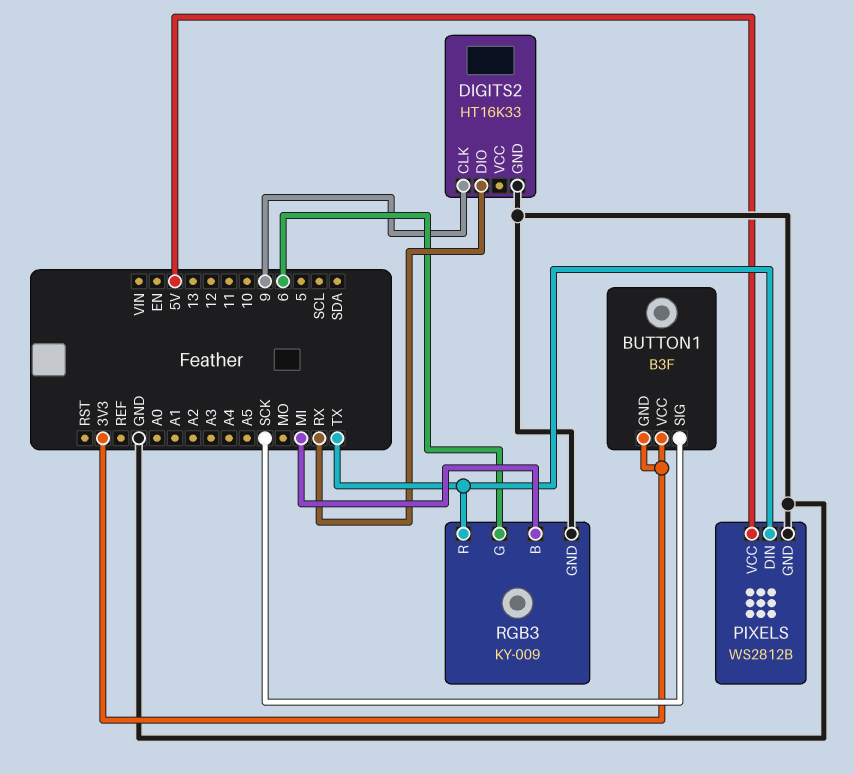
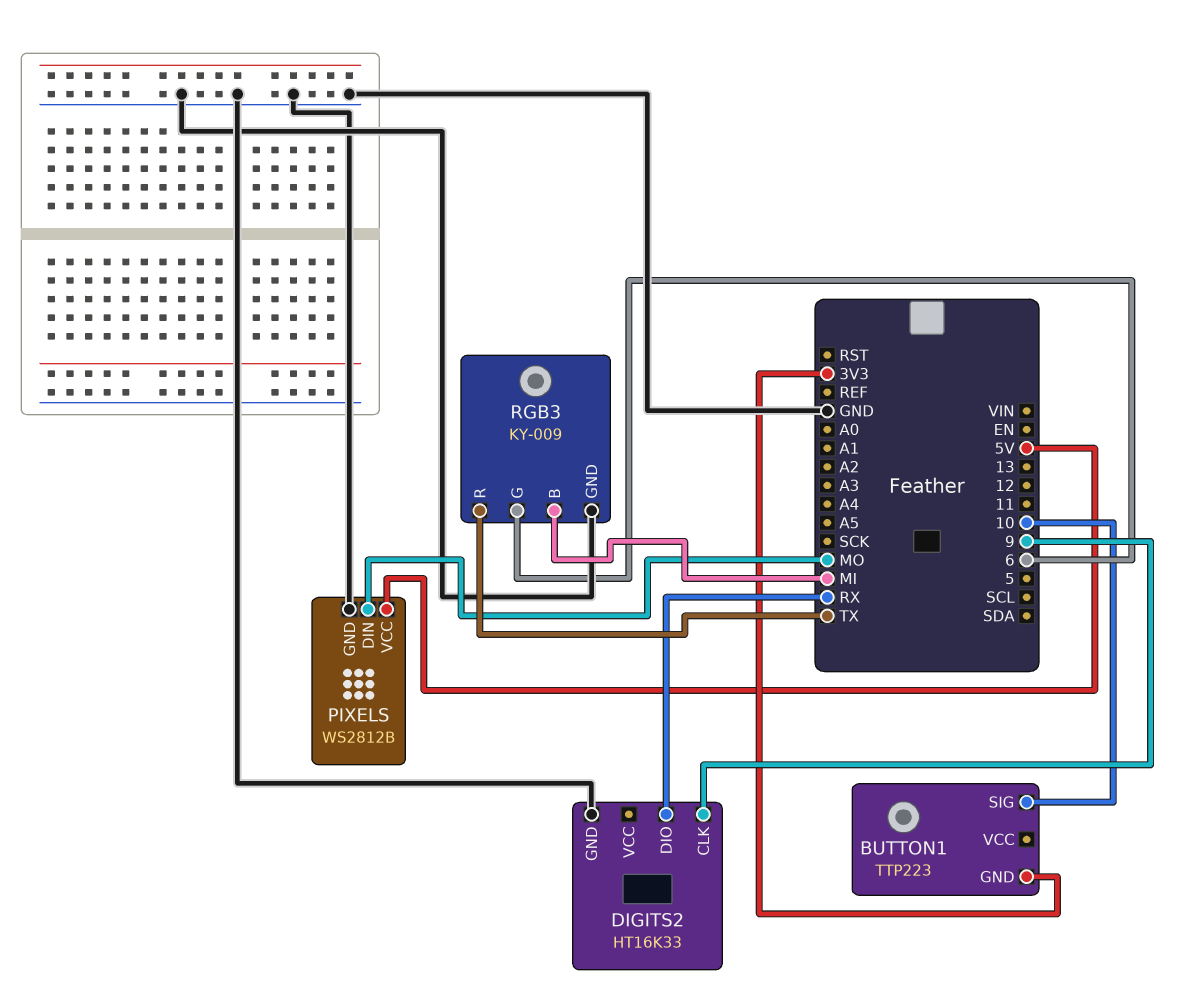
BUTTON1: B3F -> TTP223
BUTTON1 pin SIG: SCK -> 10
BUTTON1 pin VCC: 3V3 -> none
PIXELS pin DIN: TX -> MO

